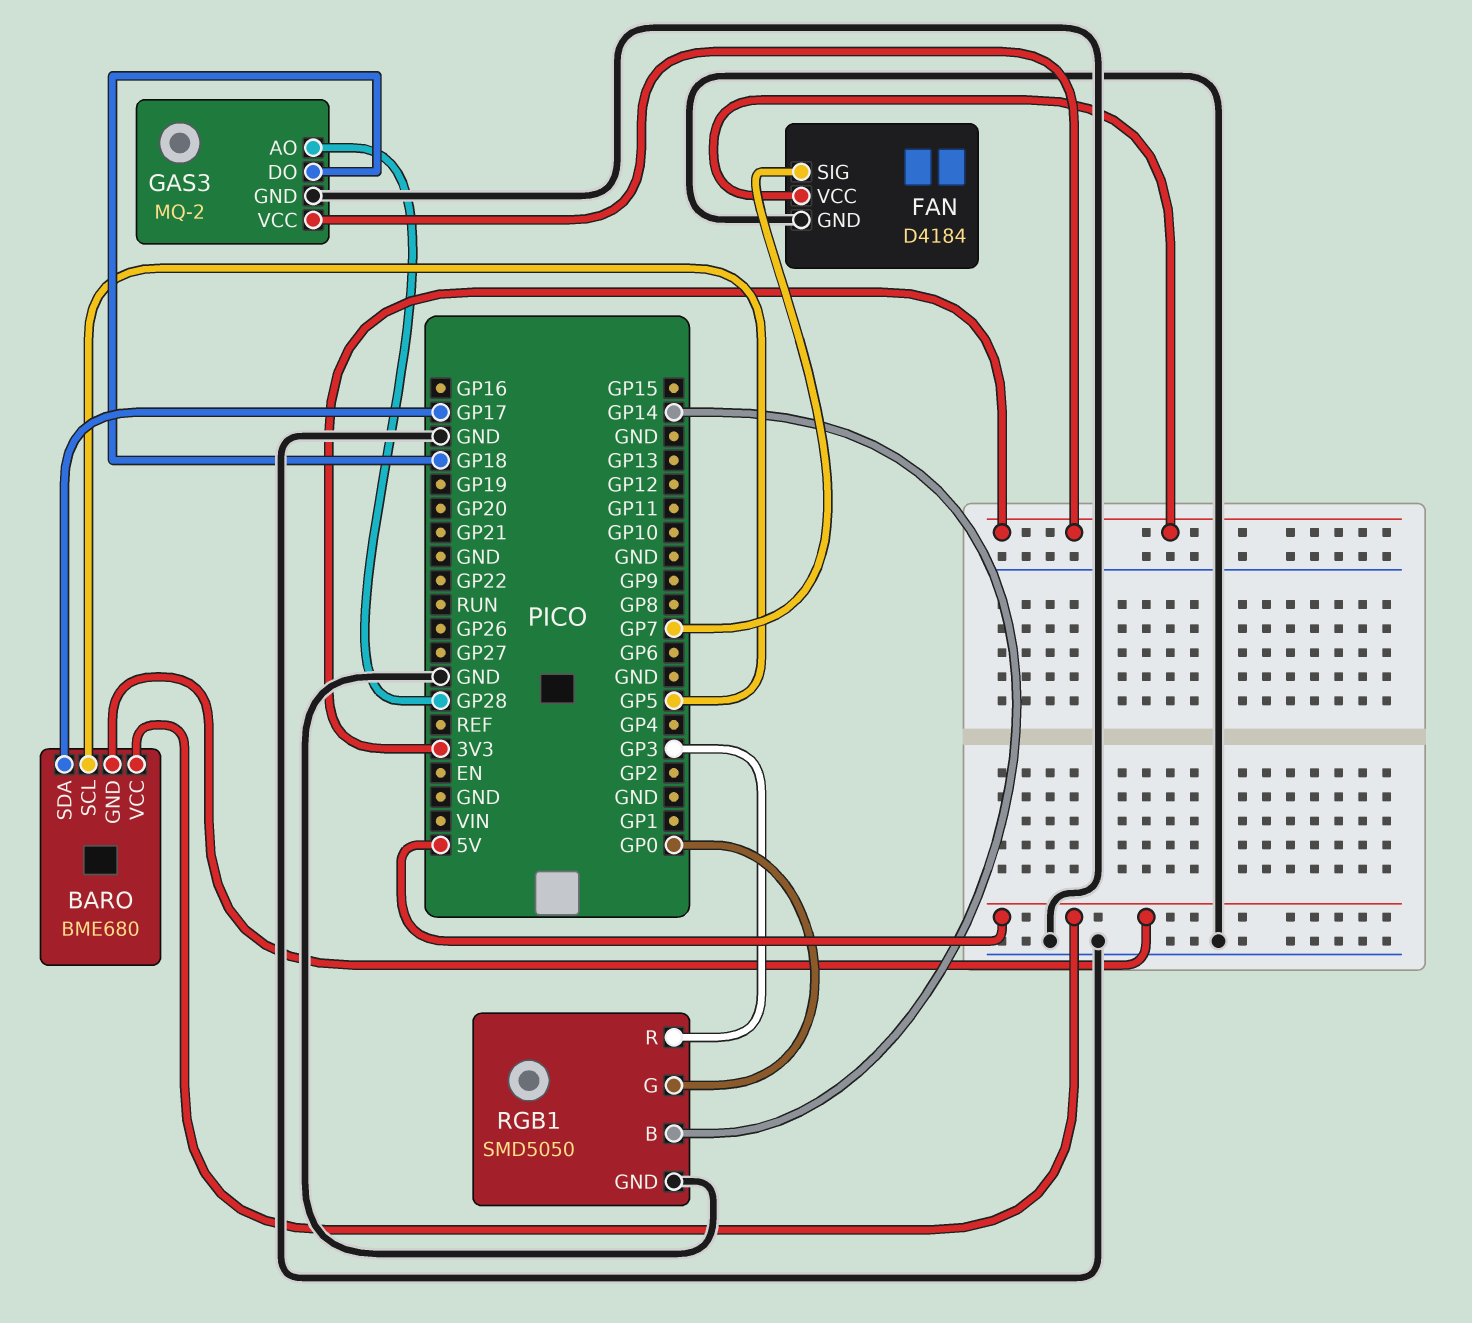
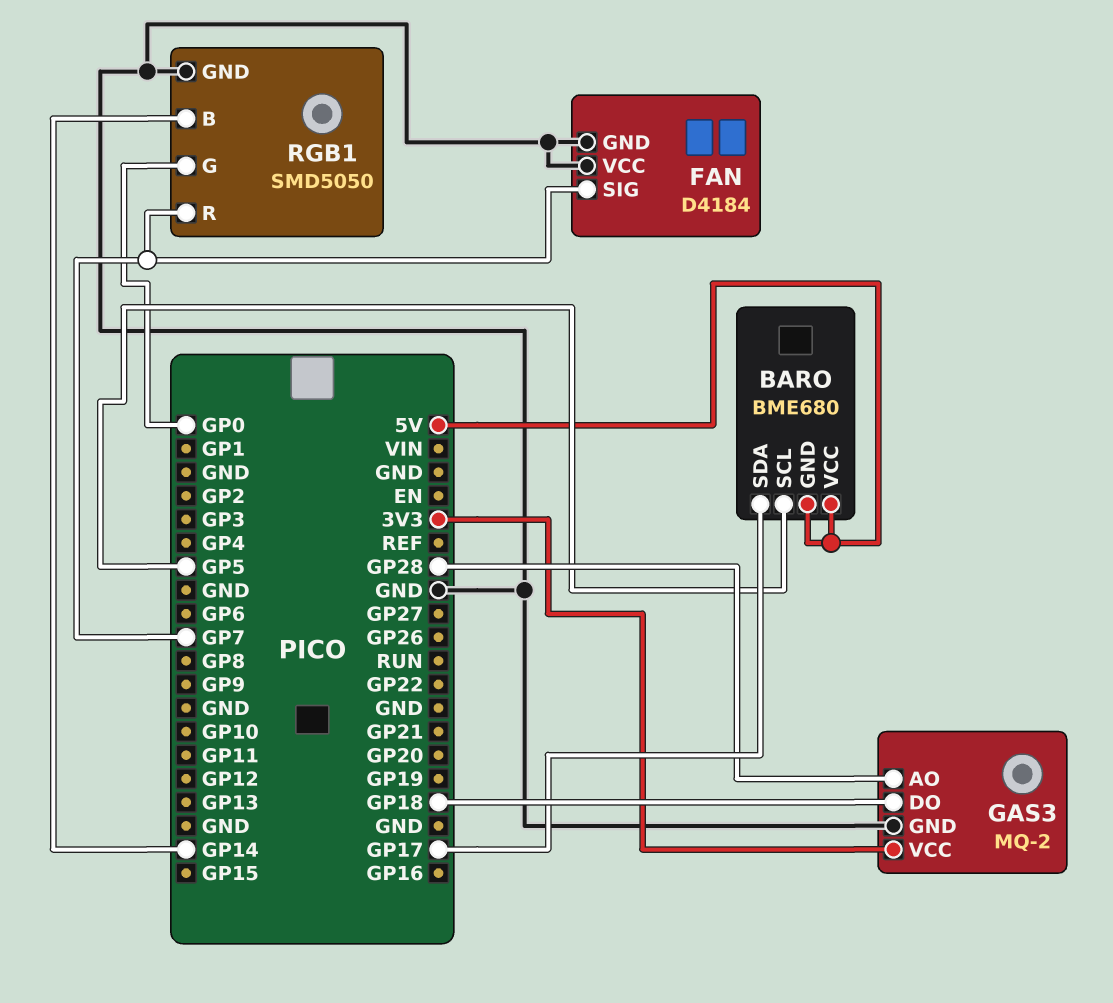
FAN pin VCC: 3V3 -> GND
RGB1 pin R: GP3 -> GP7

